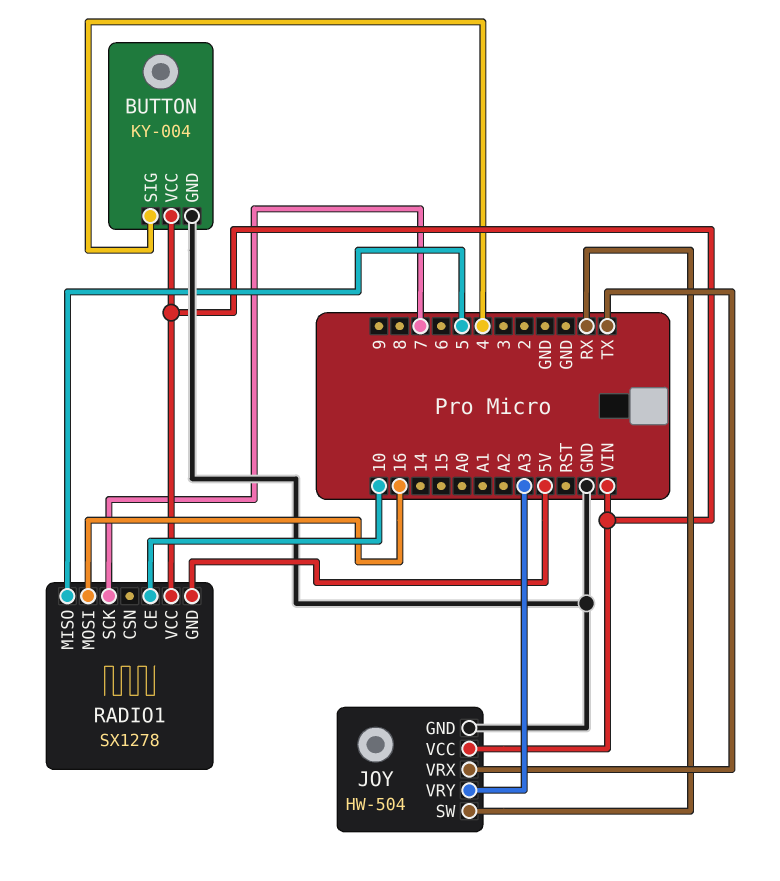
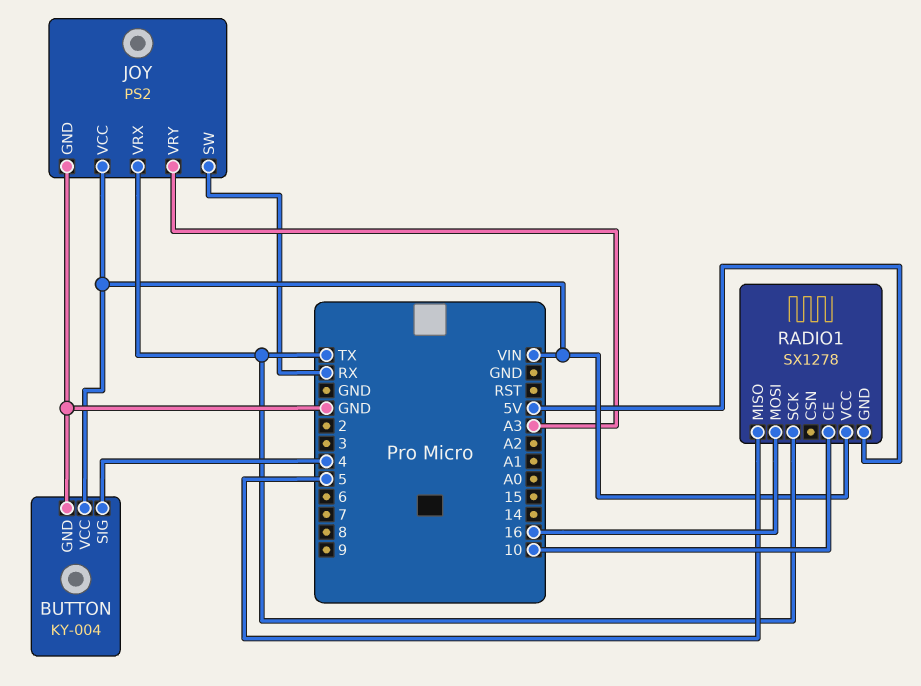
JOY: HW-504 -> PS2
RADIO1 pin SCK: 7 -> TX

